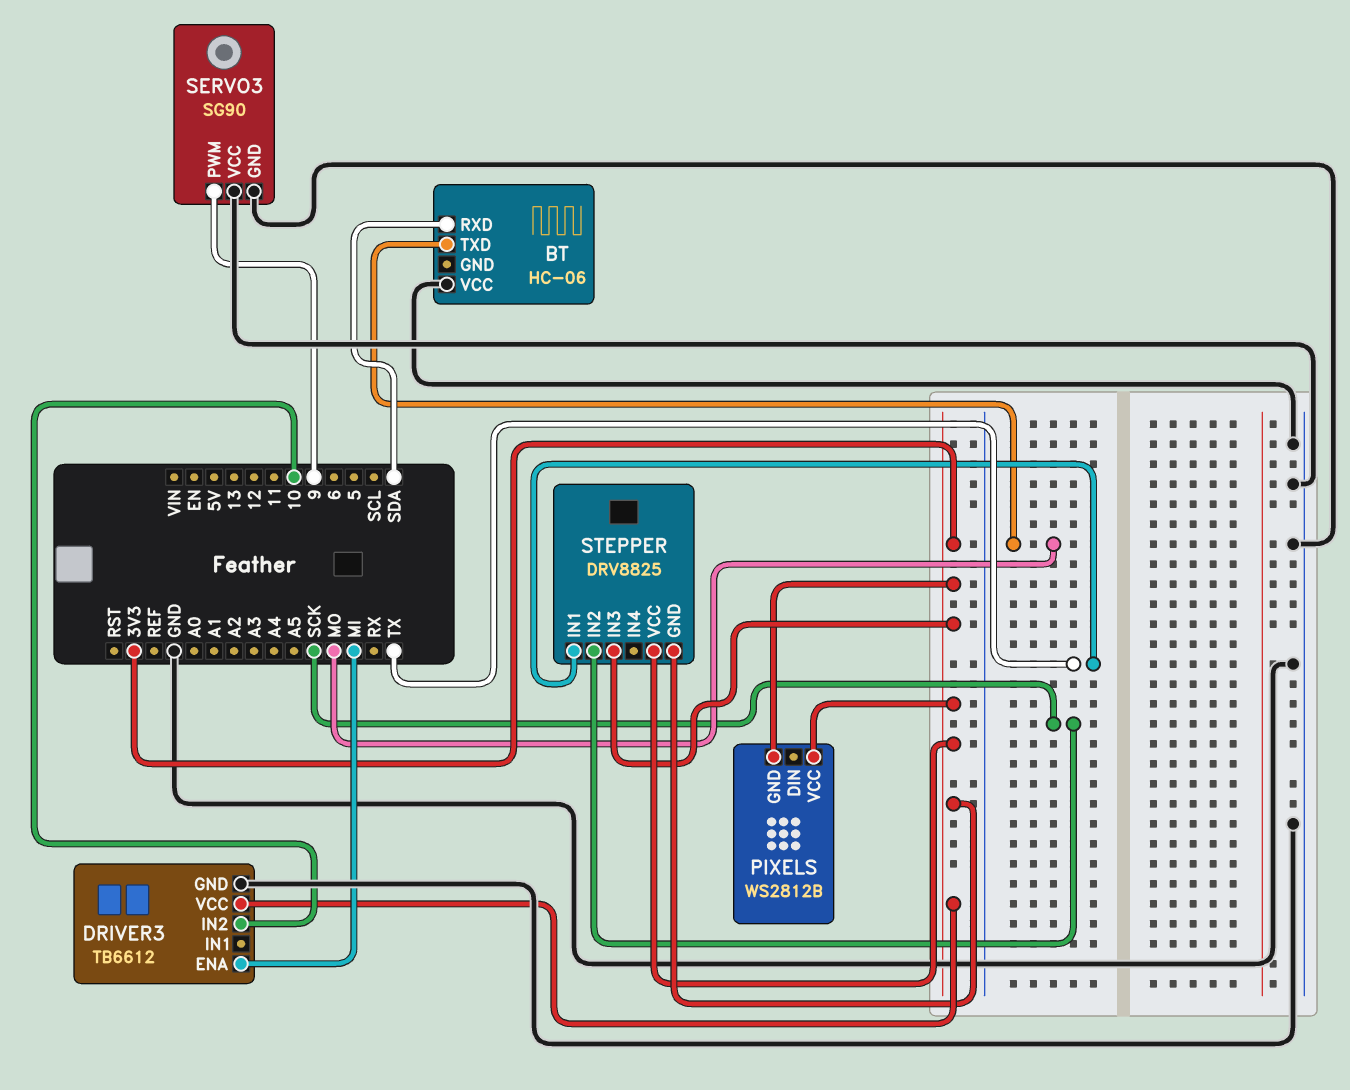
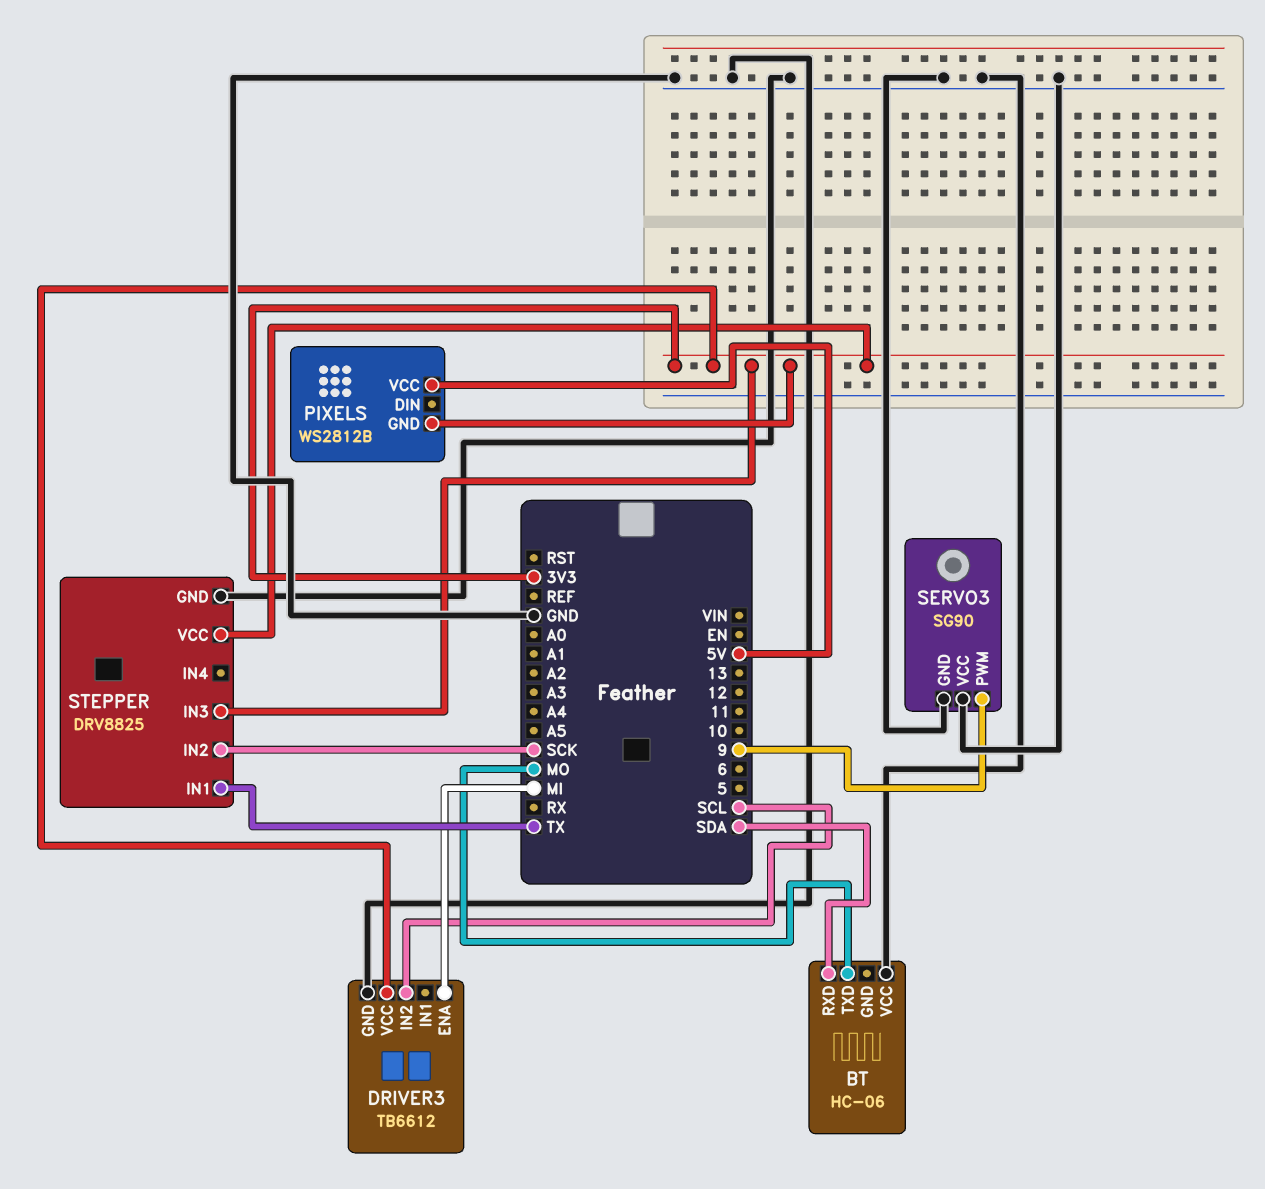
DRIVER3 pin IN2: 10 -> SCL
PIXELS pin VCC: 3V3 -> 5V
STEPPER pin GND: 3V3 -> GND

